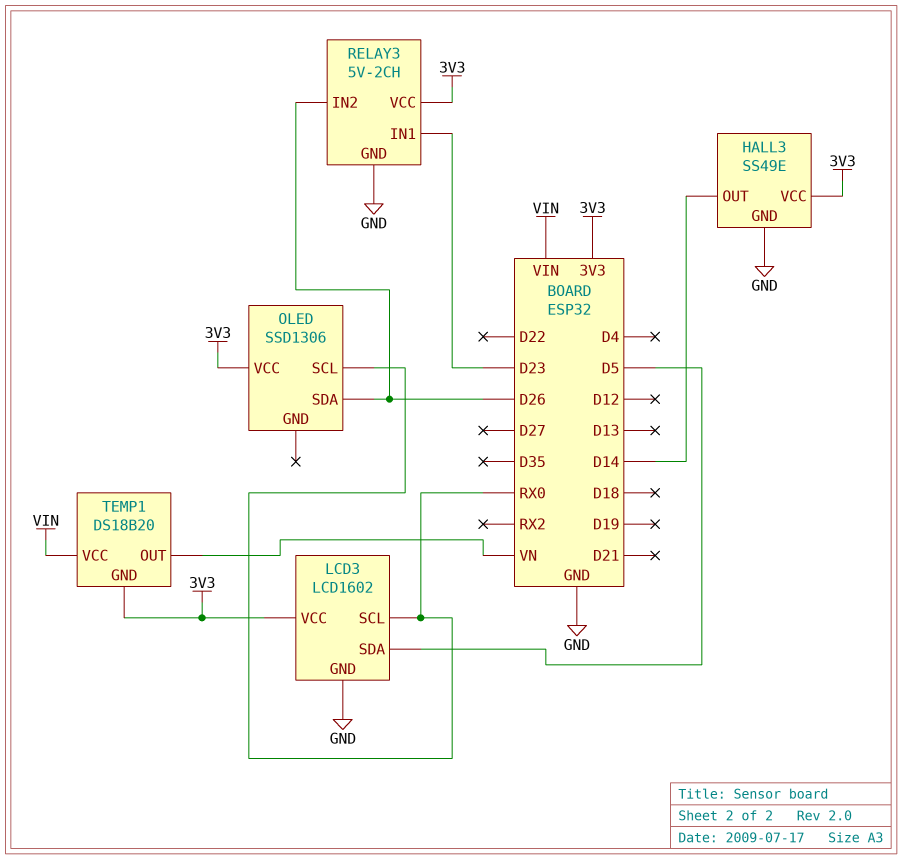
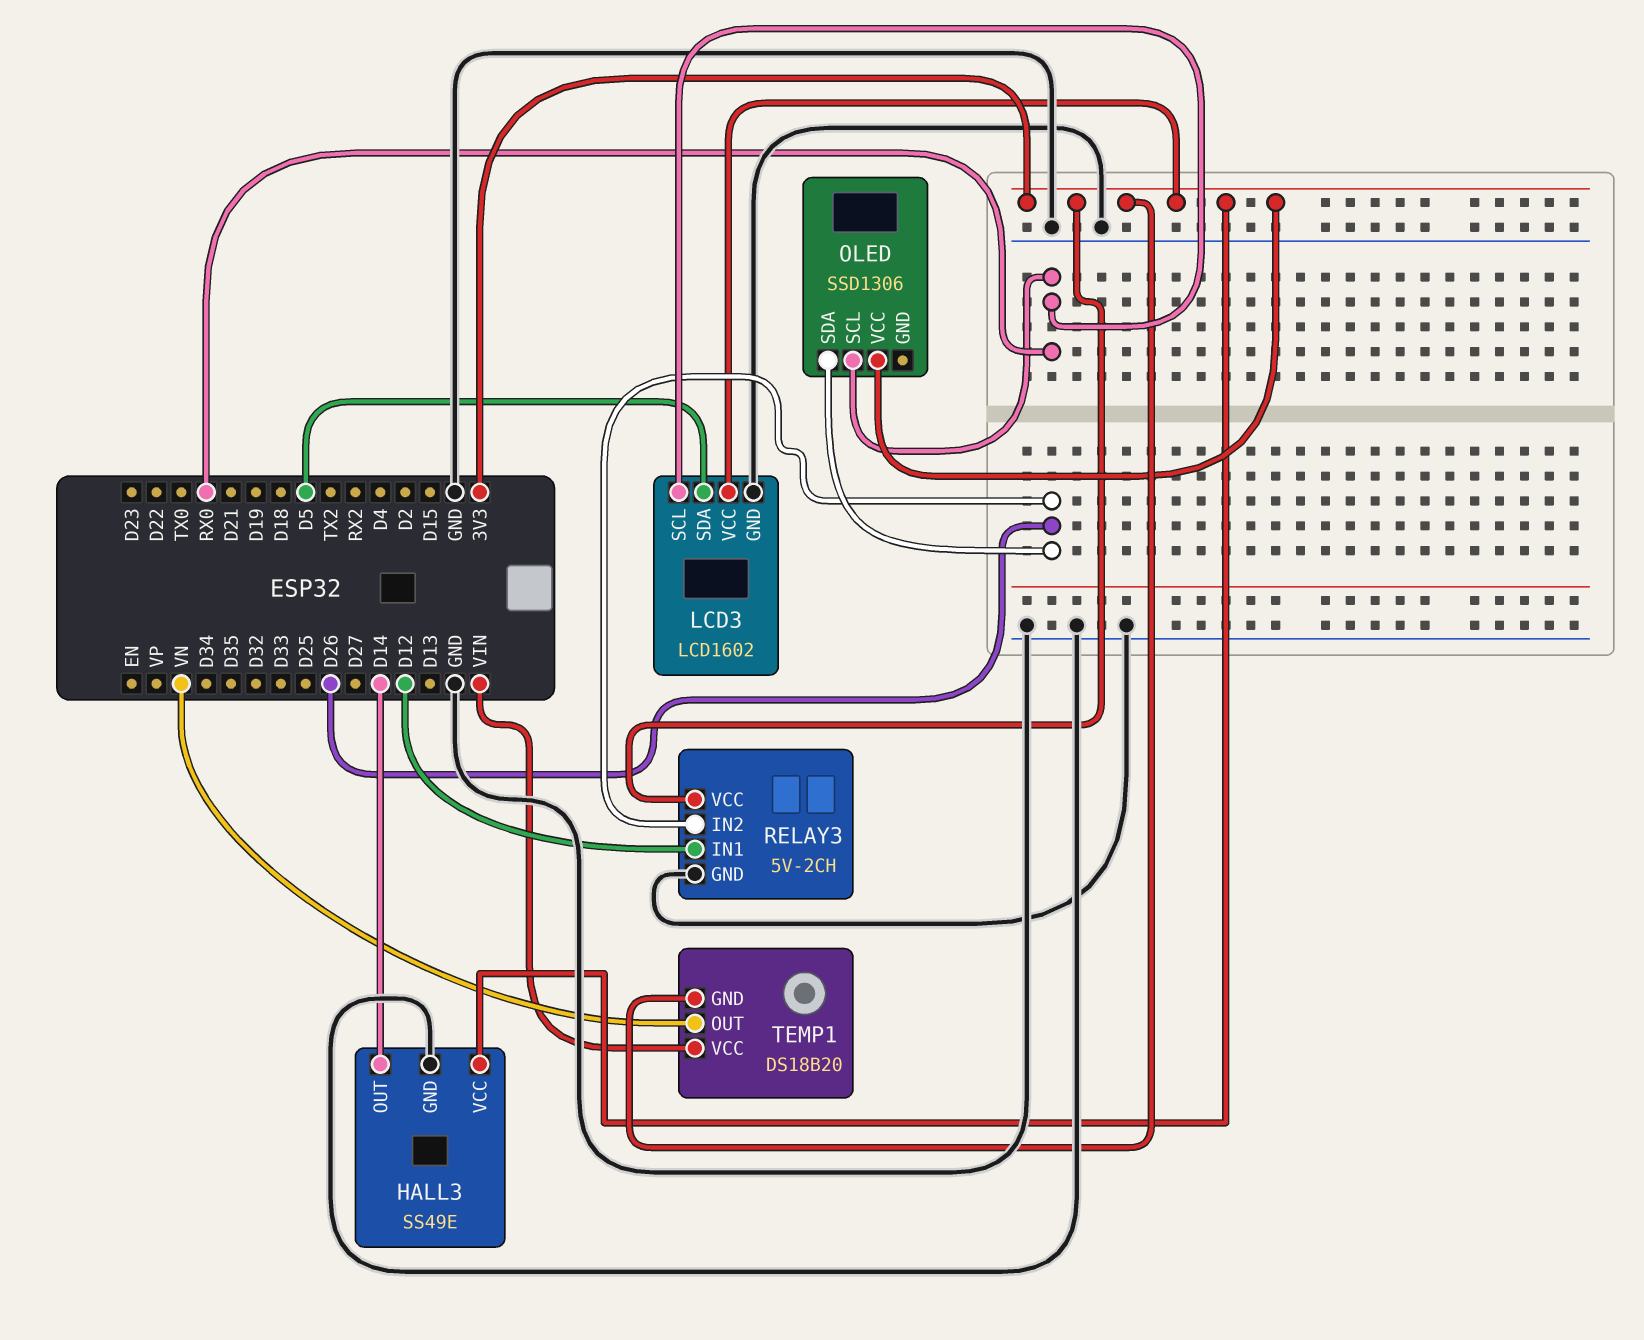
RELAY3 pin IN1: D23 -> D12

